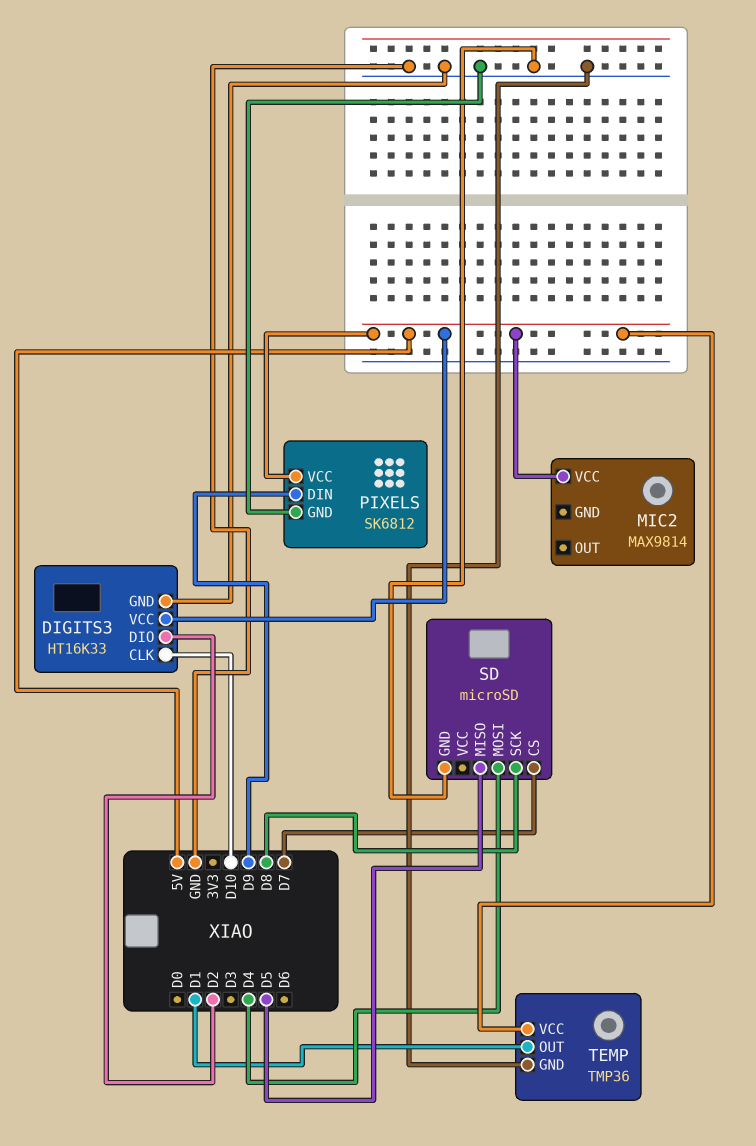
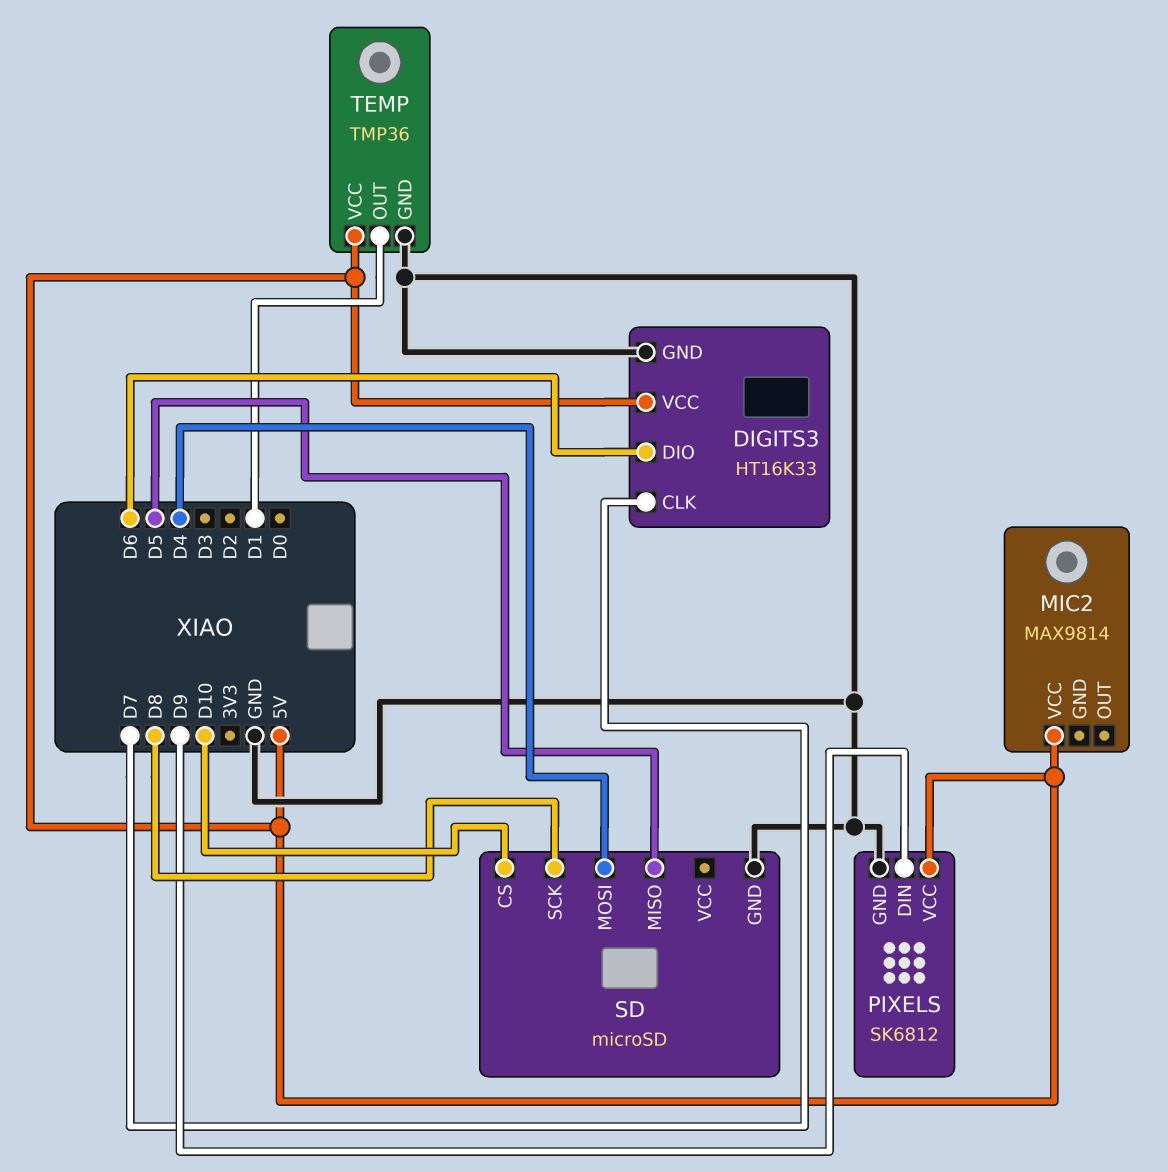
DIGITS3 pin CLK: D10 -> D7
DIGITS3 pin DIO: D2 -> D6
SD pin CS: D7 -> D10

